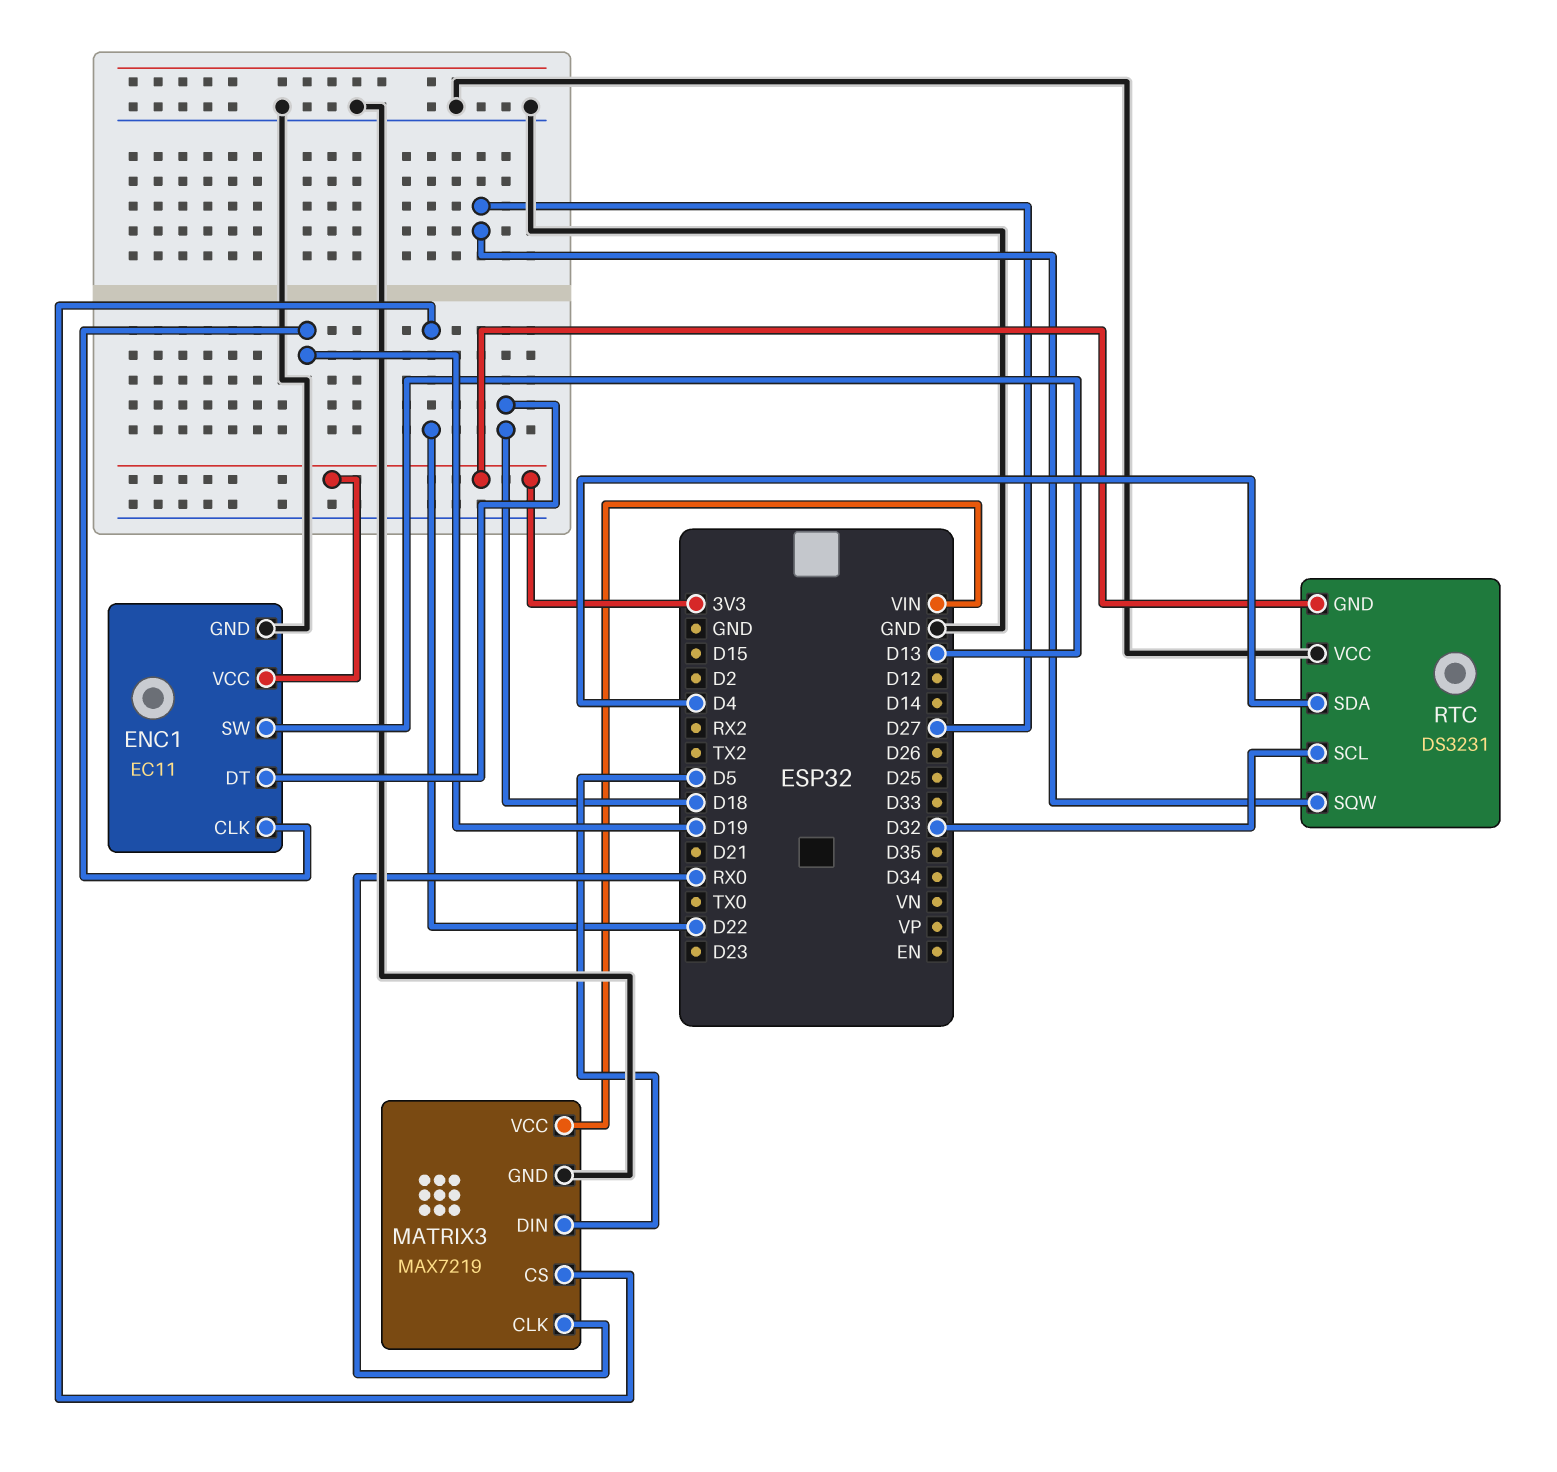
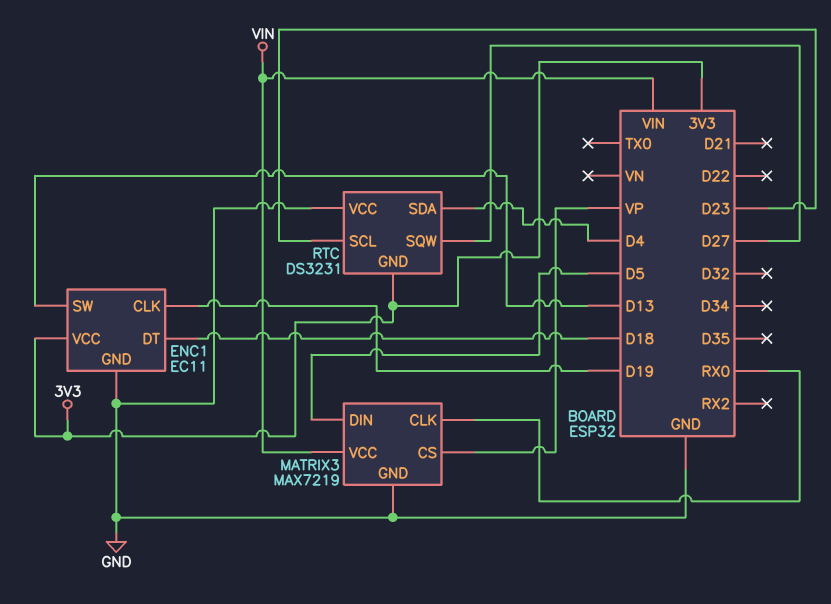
MATRIX3 pin CS: D22 -> VP
RTC pin SCL: D32 -> D23

